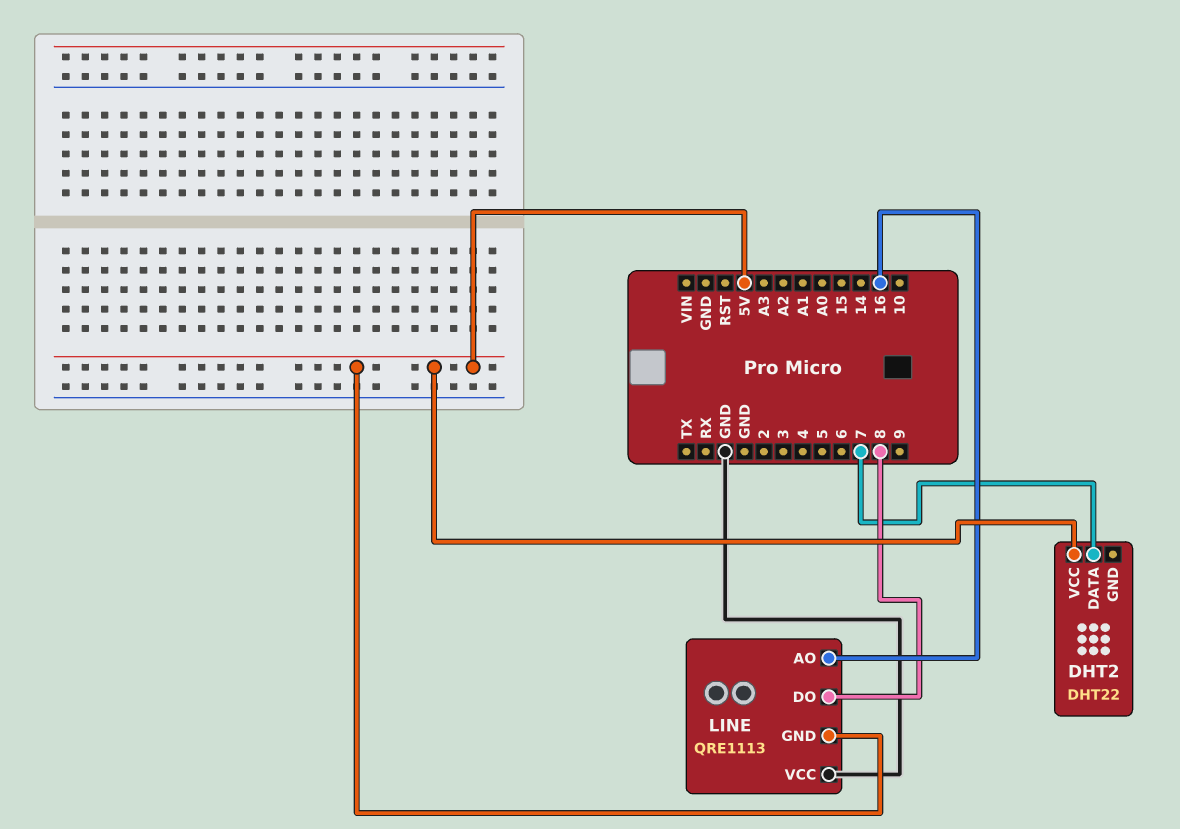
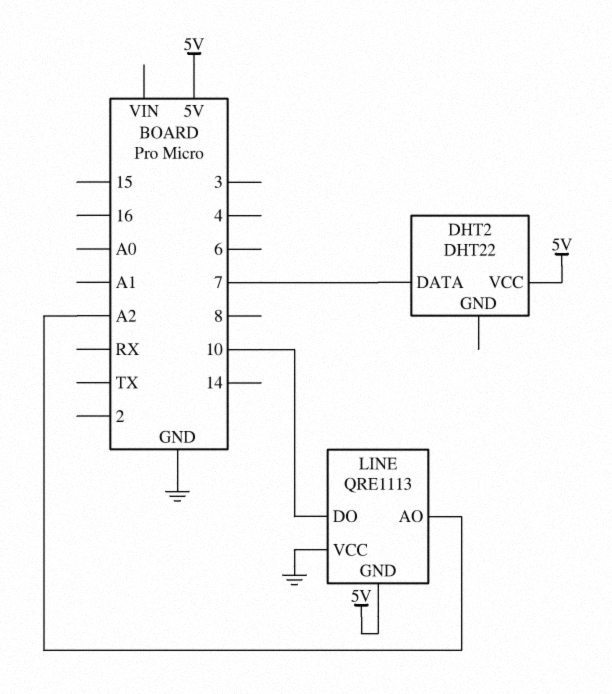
LINE pin AO: 16 -> A2
LINE pin DO: 8 -> 10

